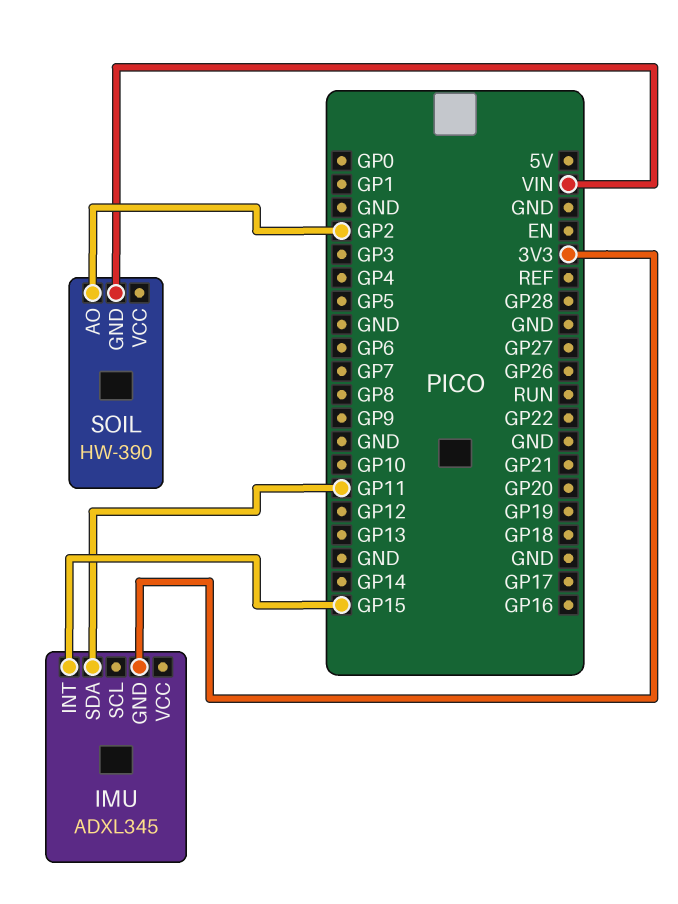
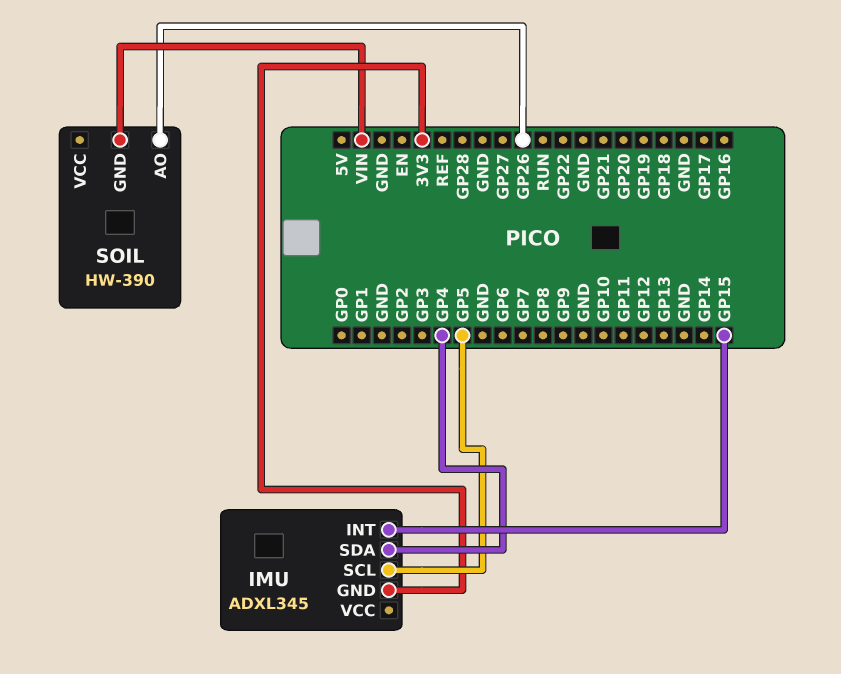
IMU pin SCL: none -> GP5
IMU pin SDA: GP11 -> GP4
SOIL pin AO: GP2 -> GP26

